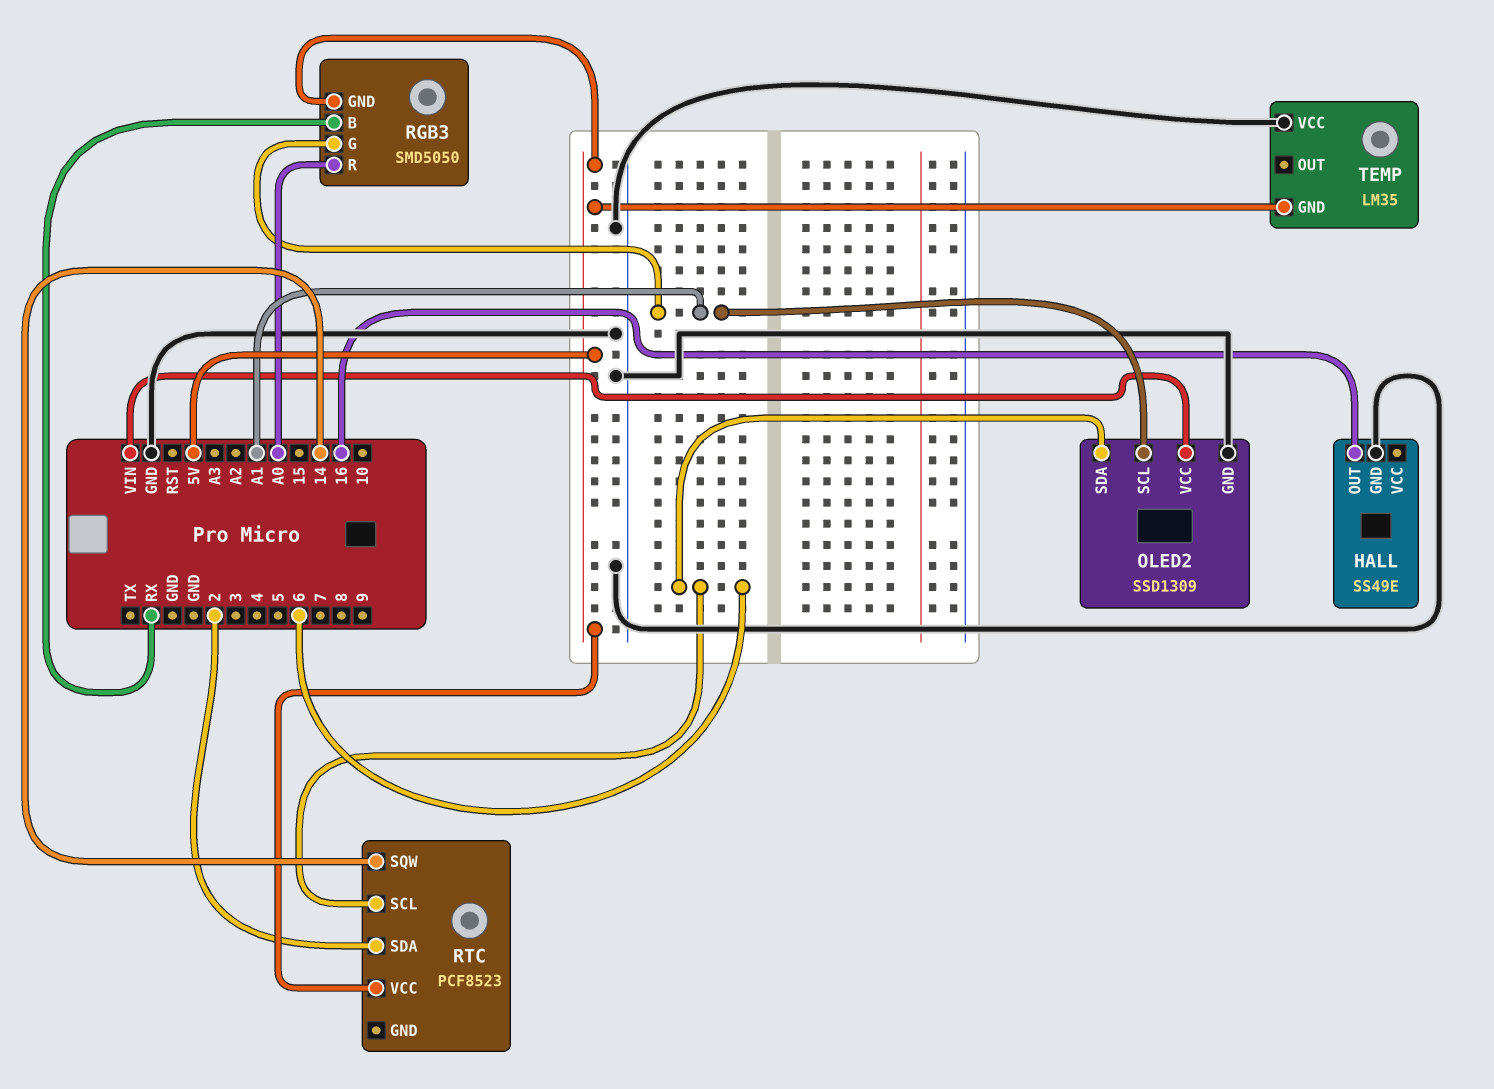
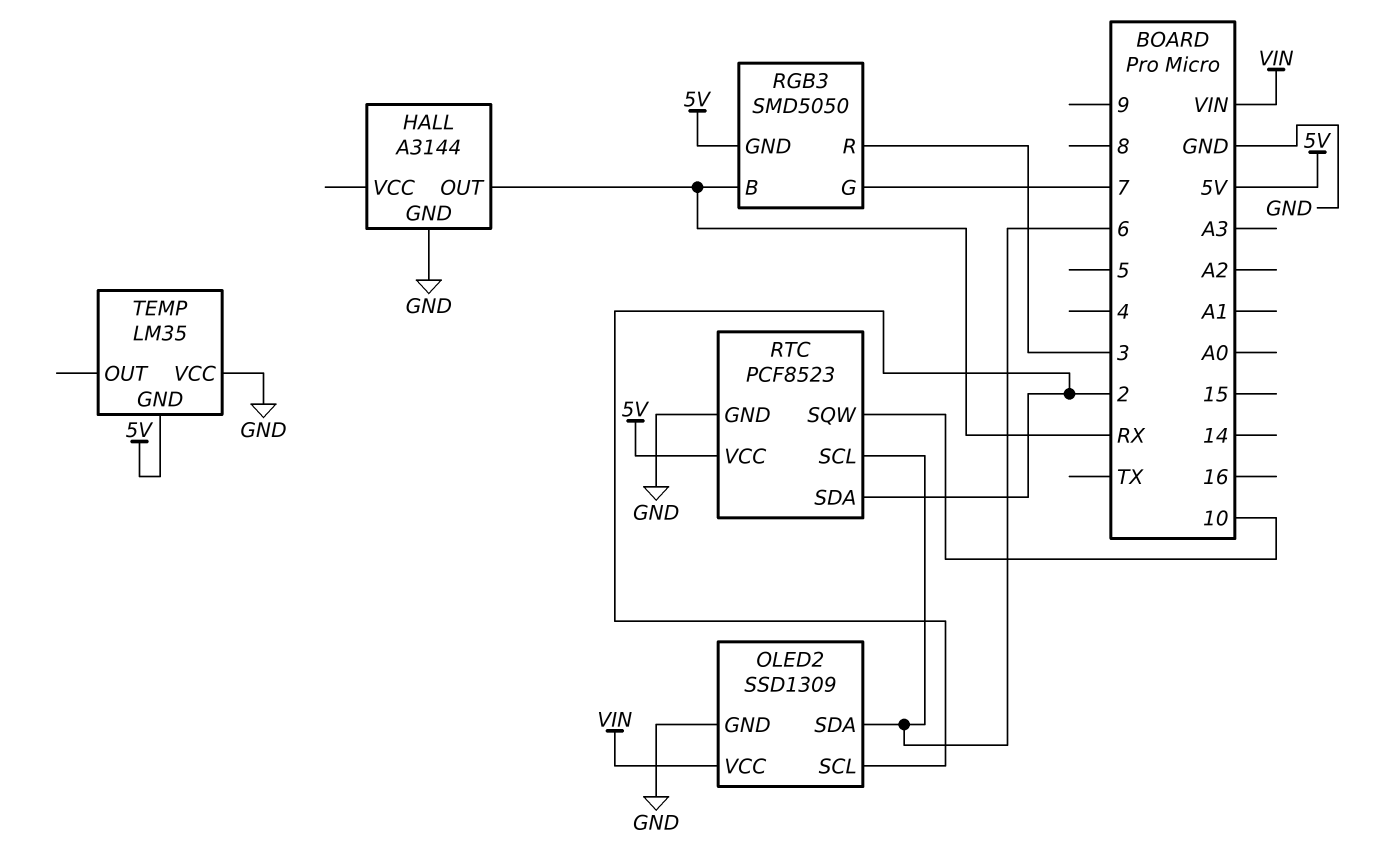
HALL: SS49E -> A3144
HALL pin OUT: 16 -> RX
OLED2 pin SCL: A1 -> 2
RGB3 pin G: A1 -> 7
RGB3 pin R: A0 -> 3
RTC pin GND: none -> GND
RTC pin SQW: 14 -> 10

